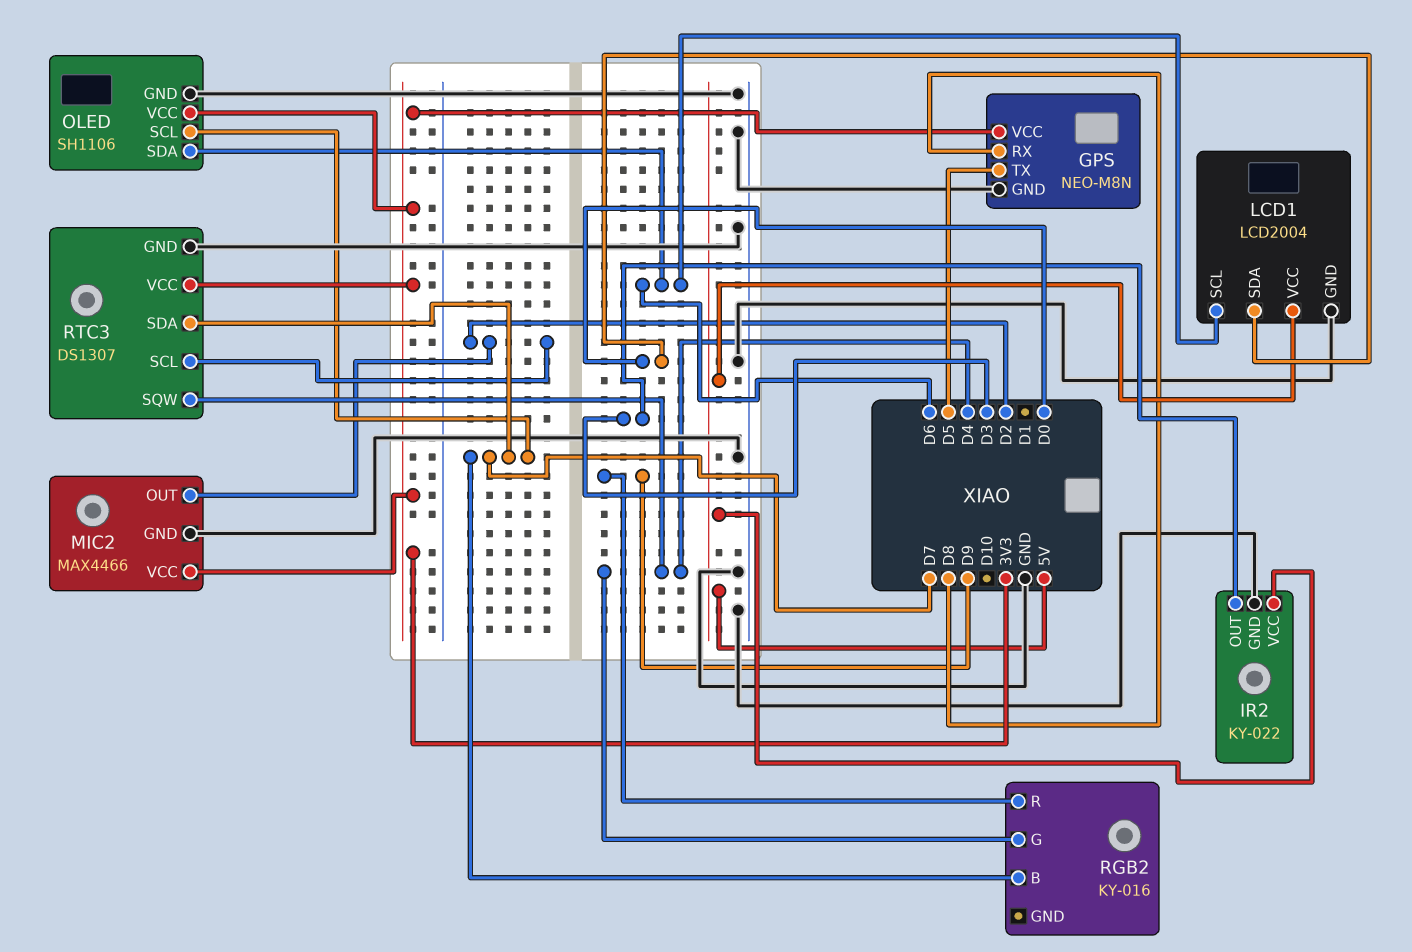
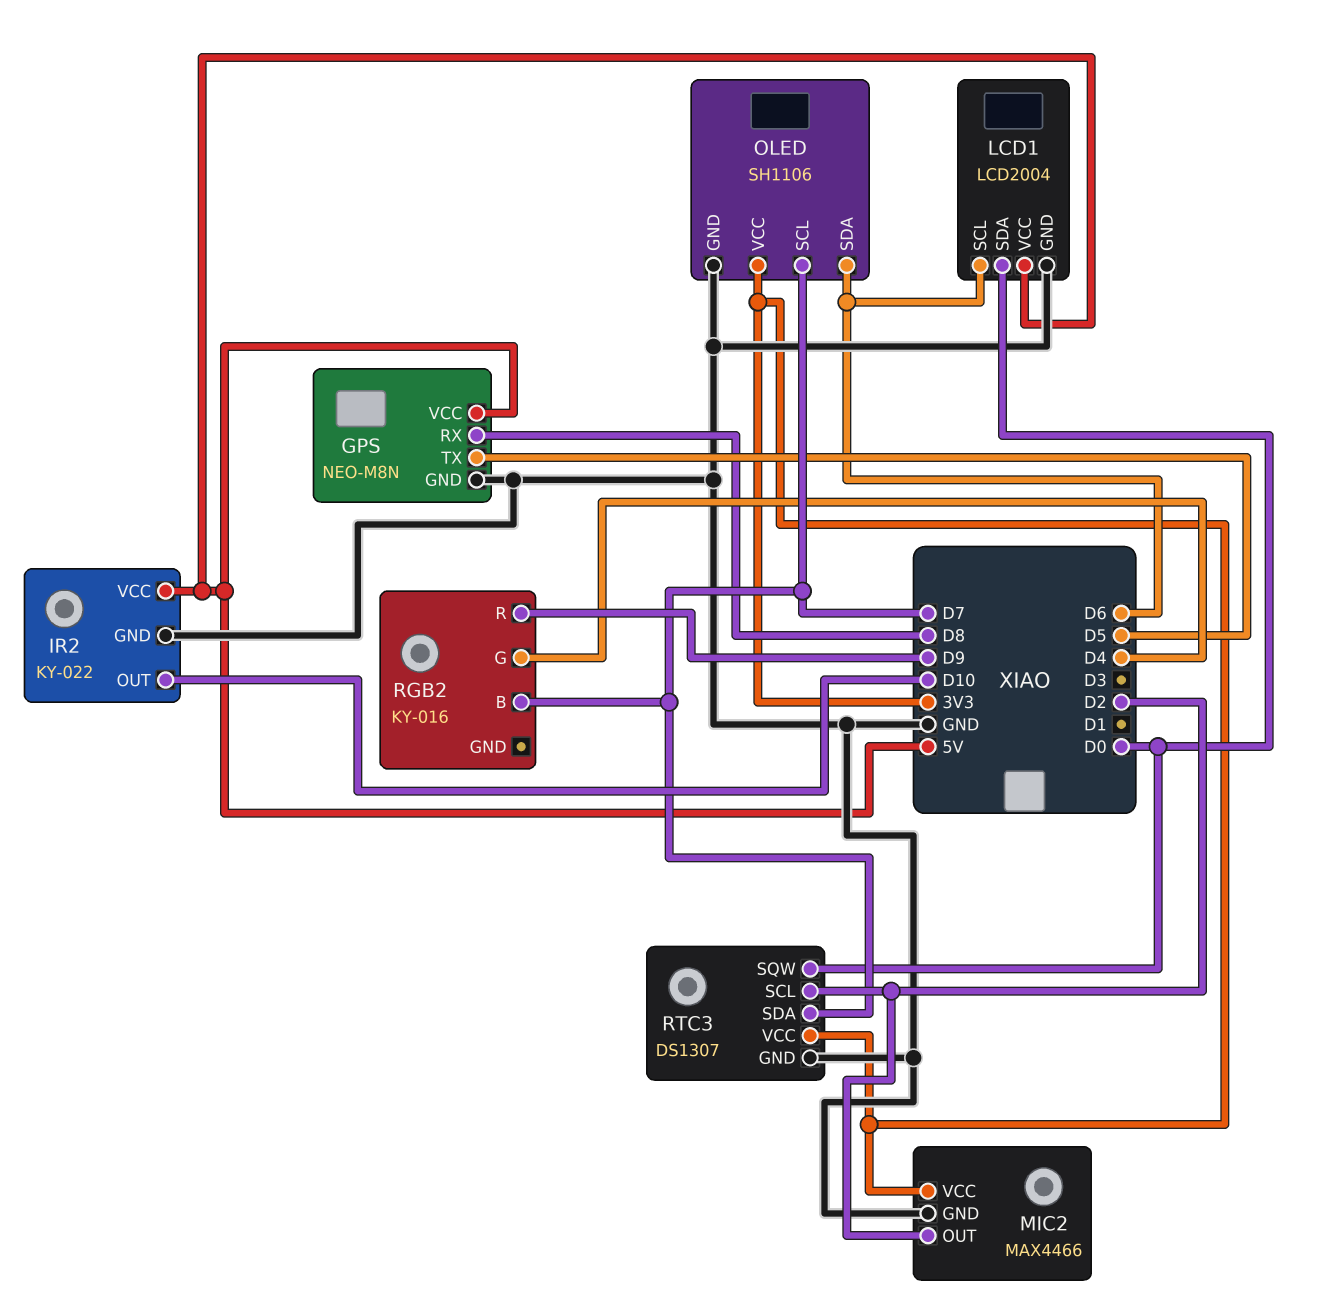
GPS pin VCC: 3V3 -> 5V
IR2 pin OUT: D3 -> D10
RTC3 pin SQW: D4 -> D0

